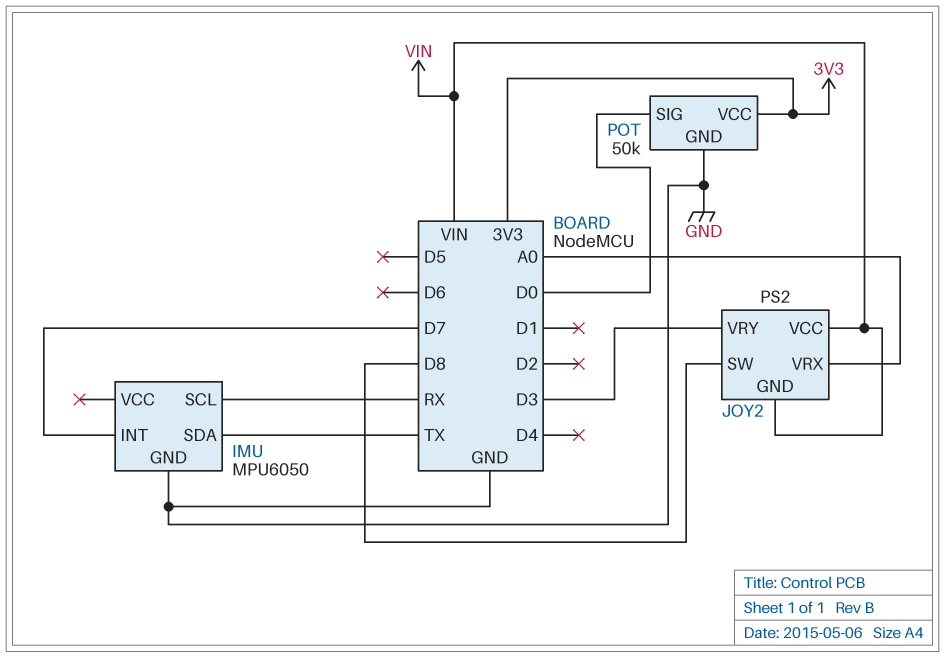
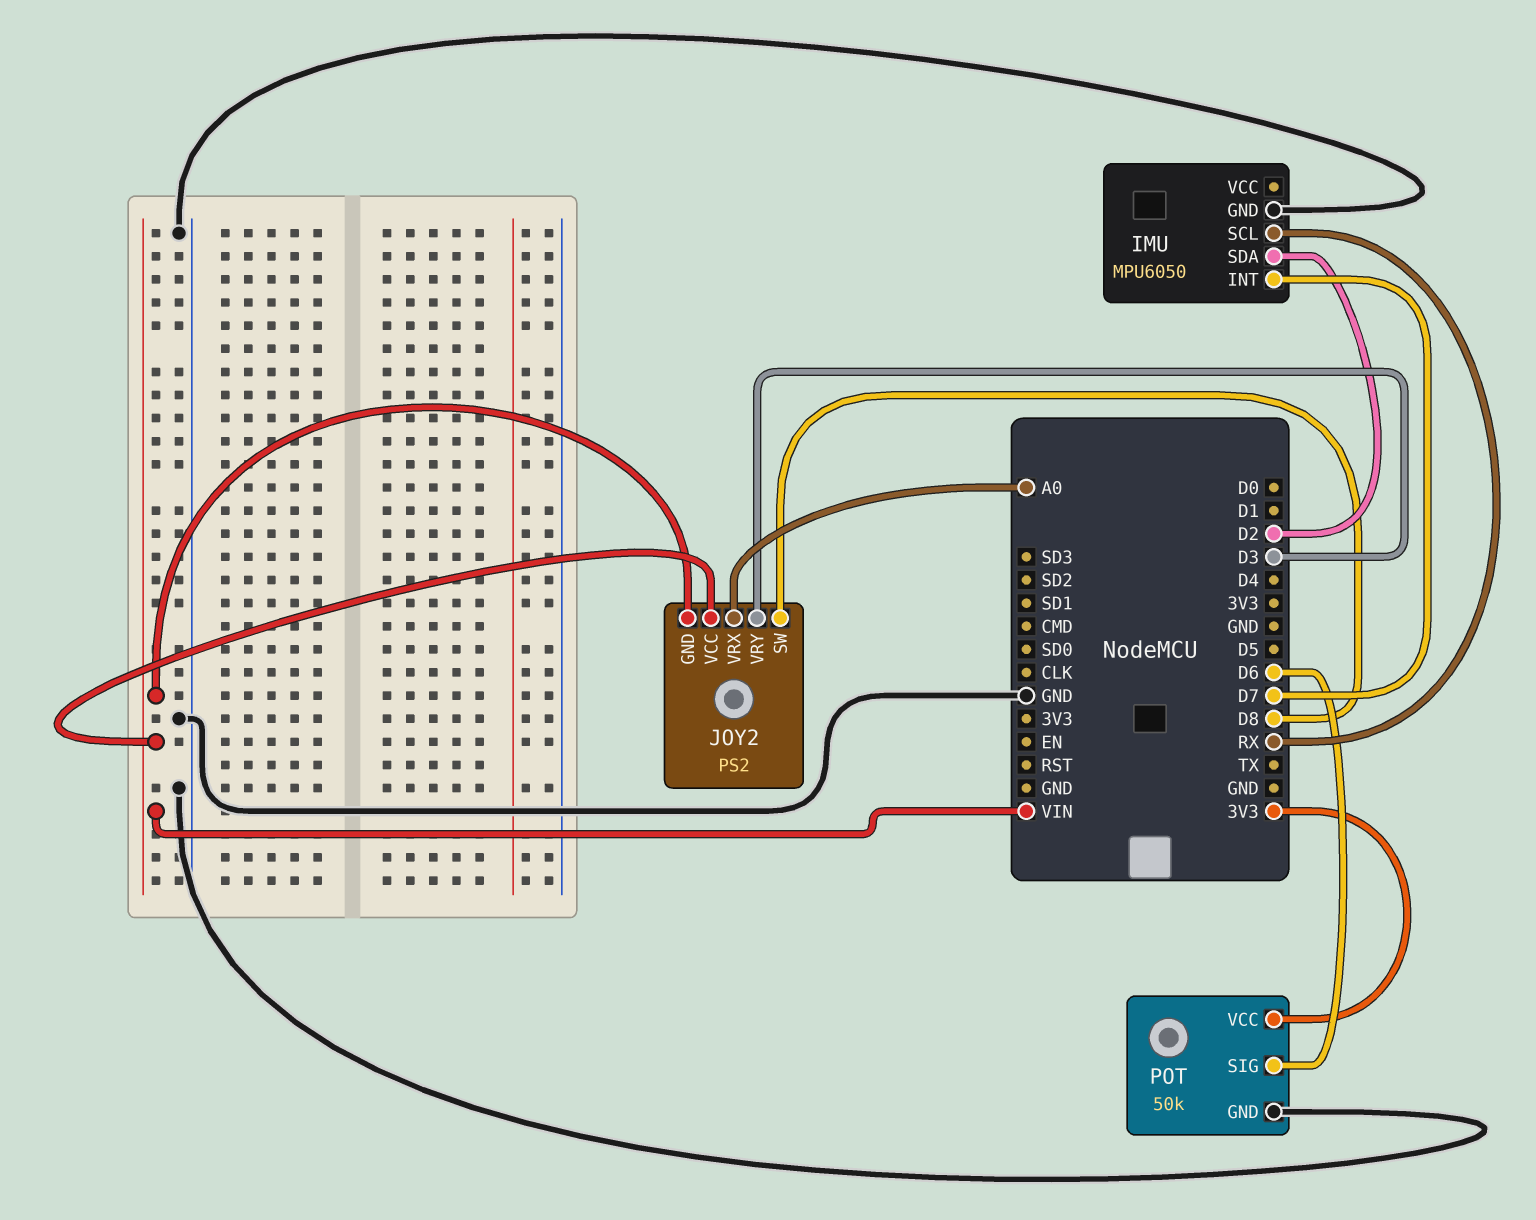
IMU pin SDA: TX -> D2
POT pin SIG: D0 -> D6

